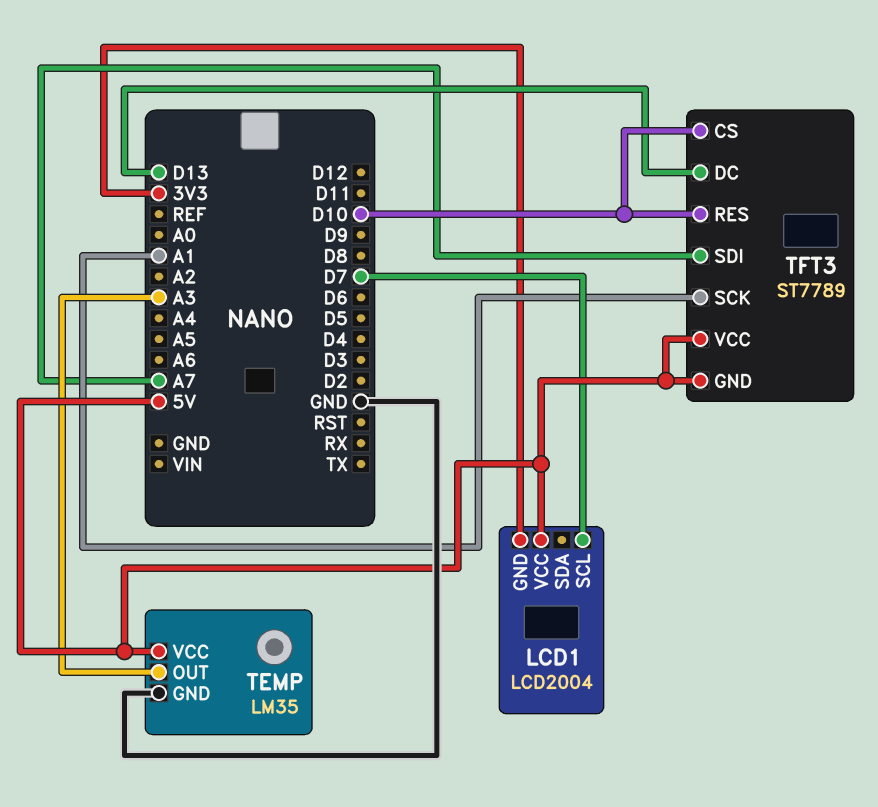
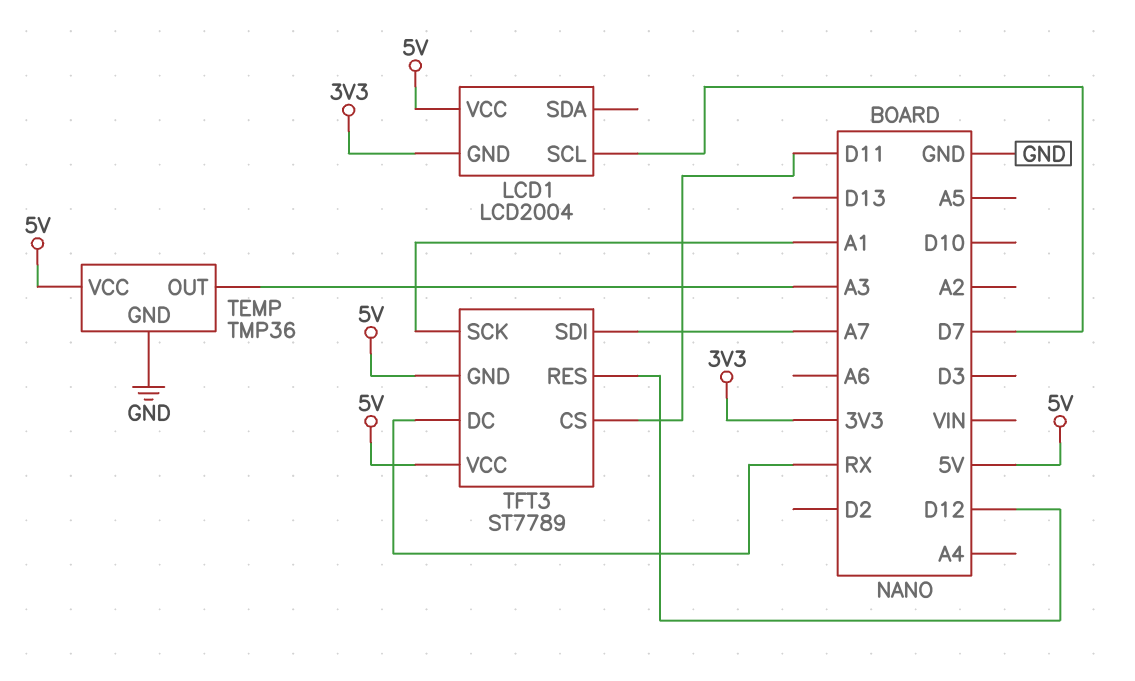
TEMP: LM35 -> TMP36
TFT3 pin CS: D10 -> D11
TFT3 pin DC: D13 -> RX
TFT3 pin RES: D10 -> D12

